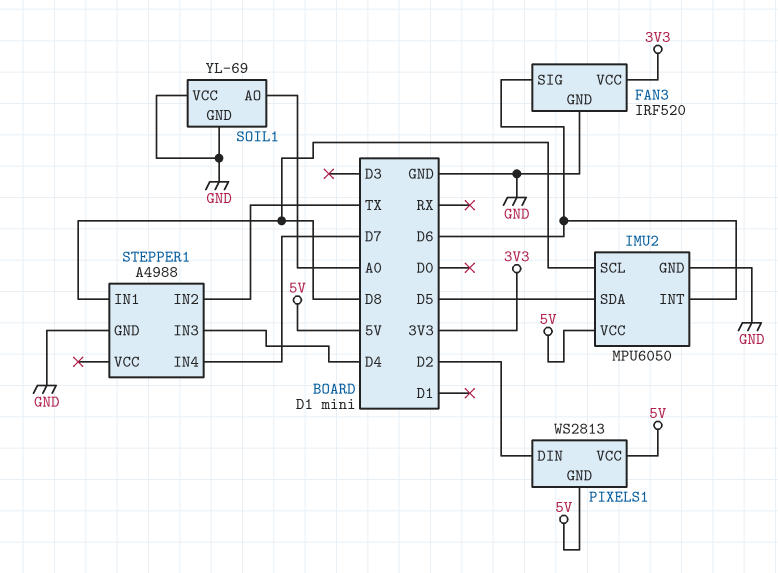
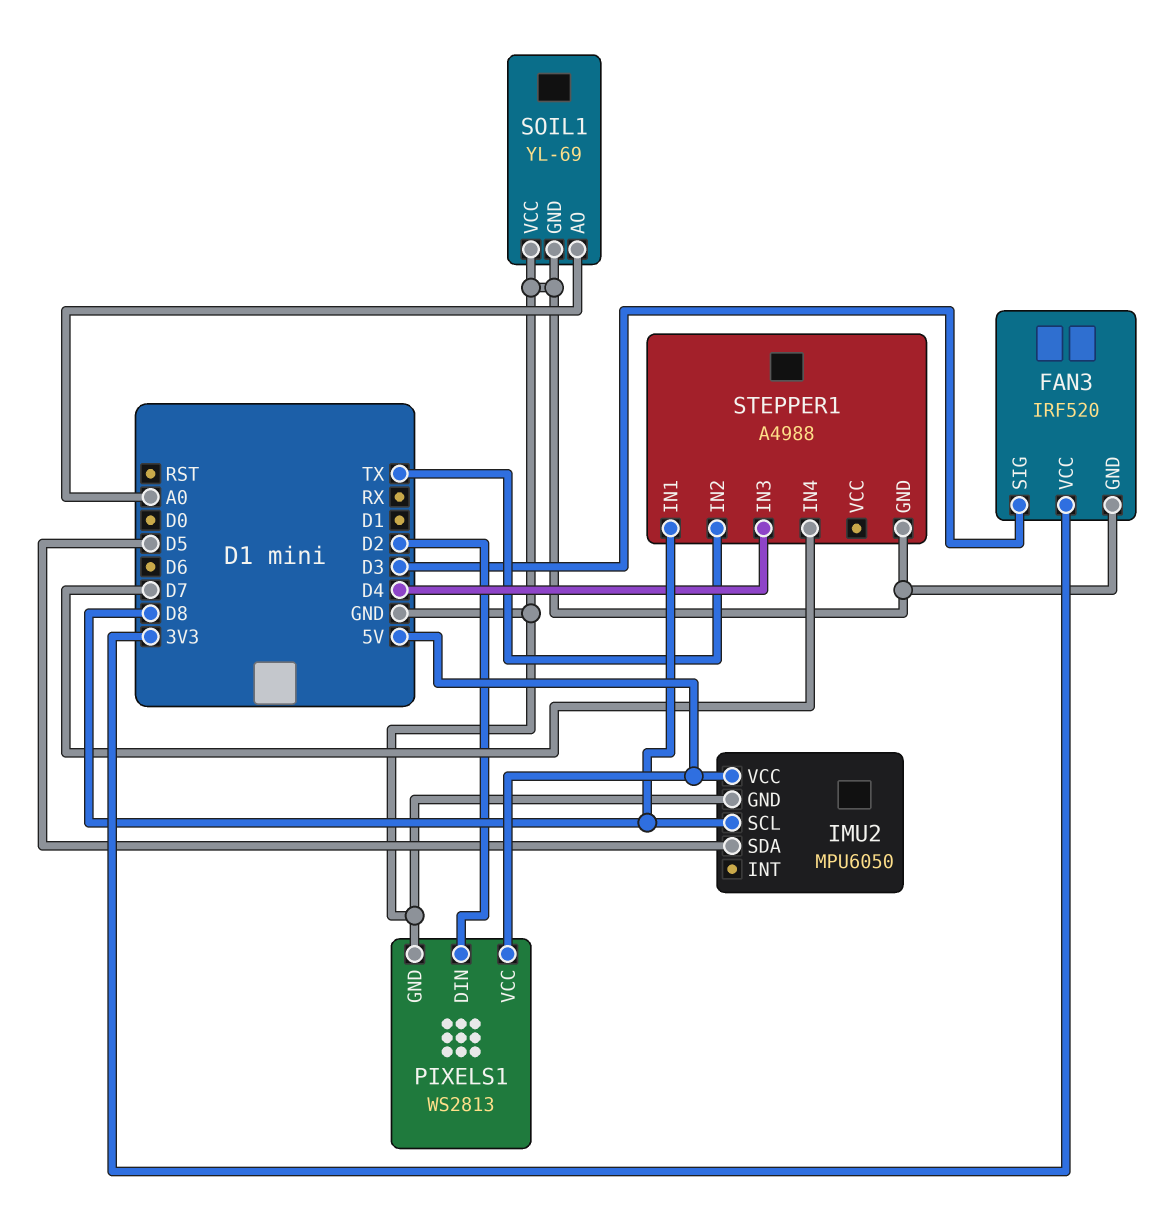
FAN3 pin SIG: D6 -> D3
IMU2 pin INT: D6 -> none
PIXELS1 pin GND: 5V -> GND

